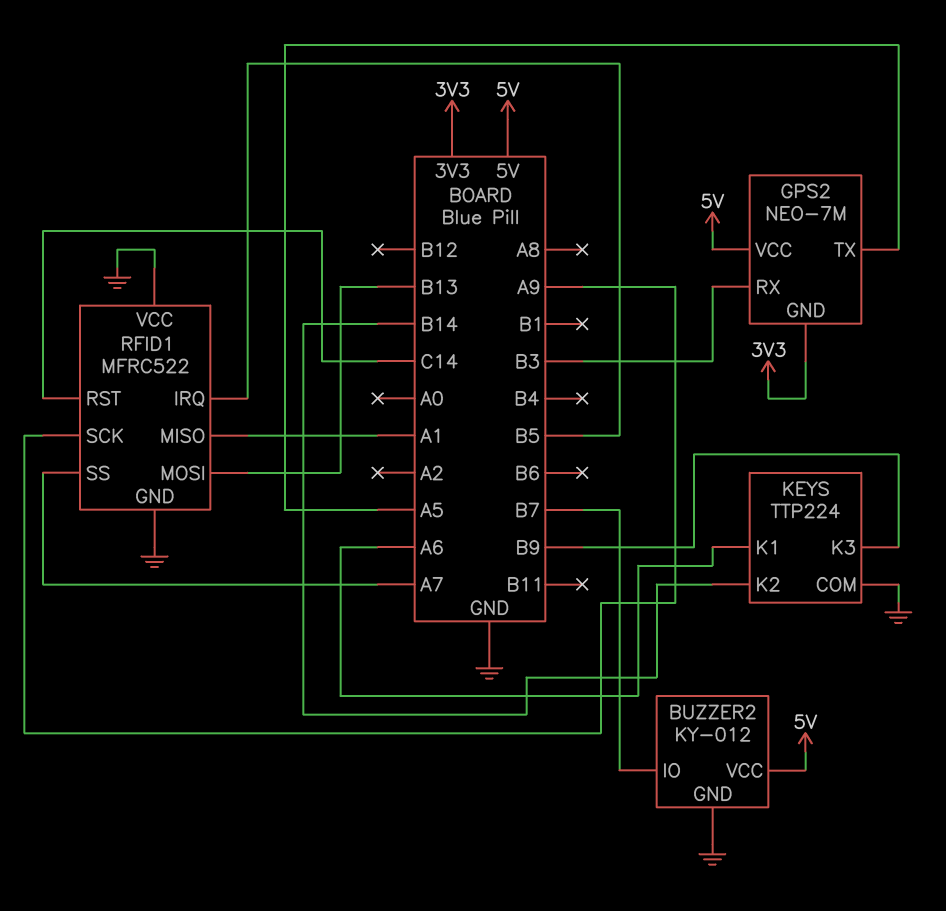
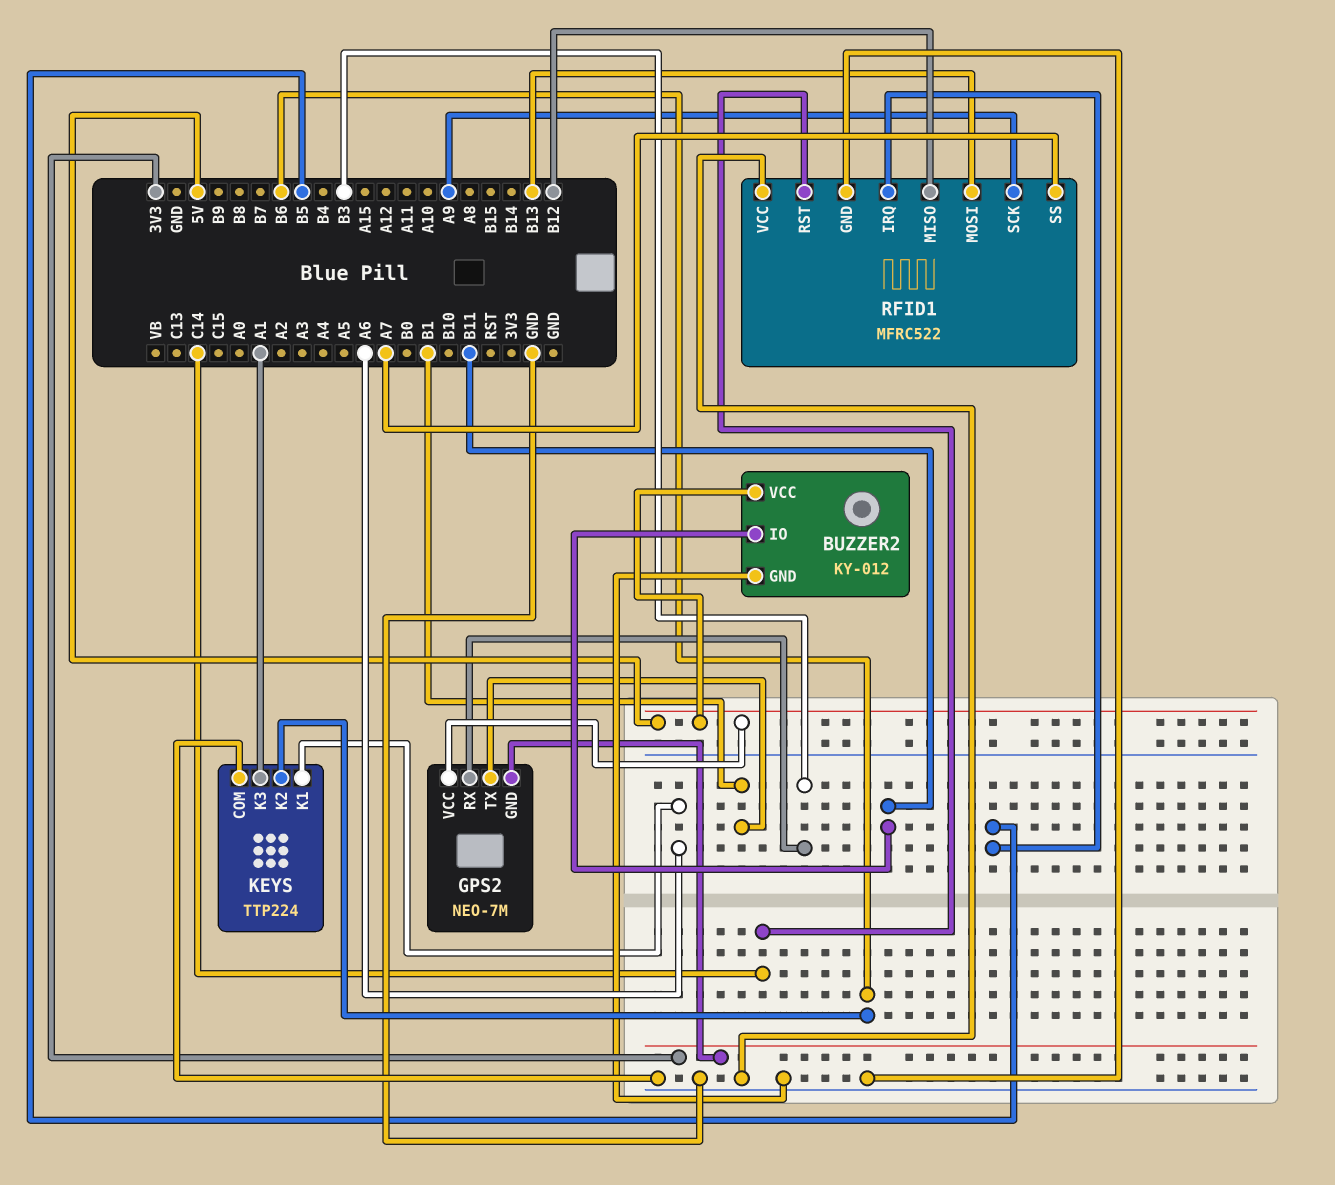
BUZZER2 pin IO: B7 -> B11
GPS2 pin TX: A5 -> B1
KEYS pin K2: B14 -> B6
KEYS pin K3: B9 -> A1
RFID1 pin MISO: A1 -> B12

